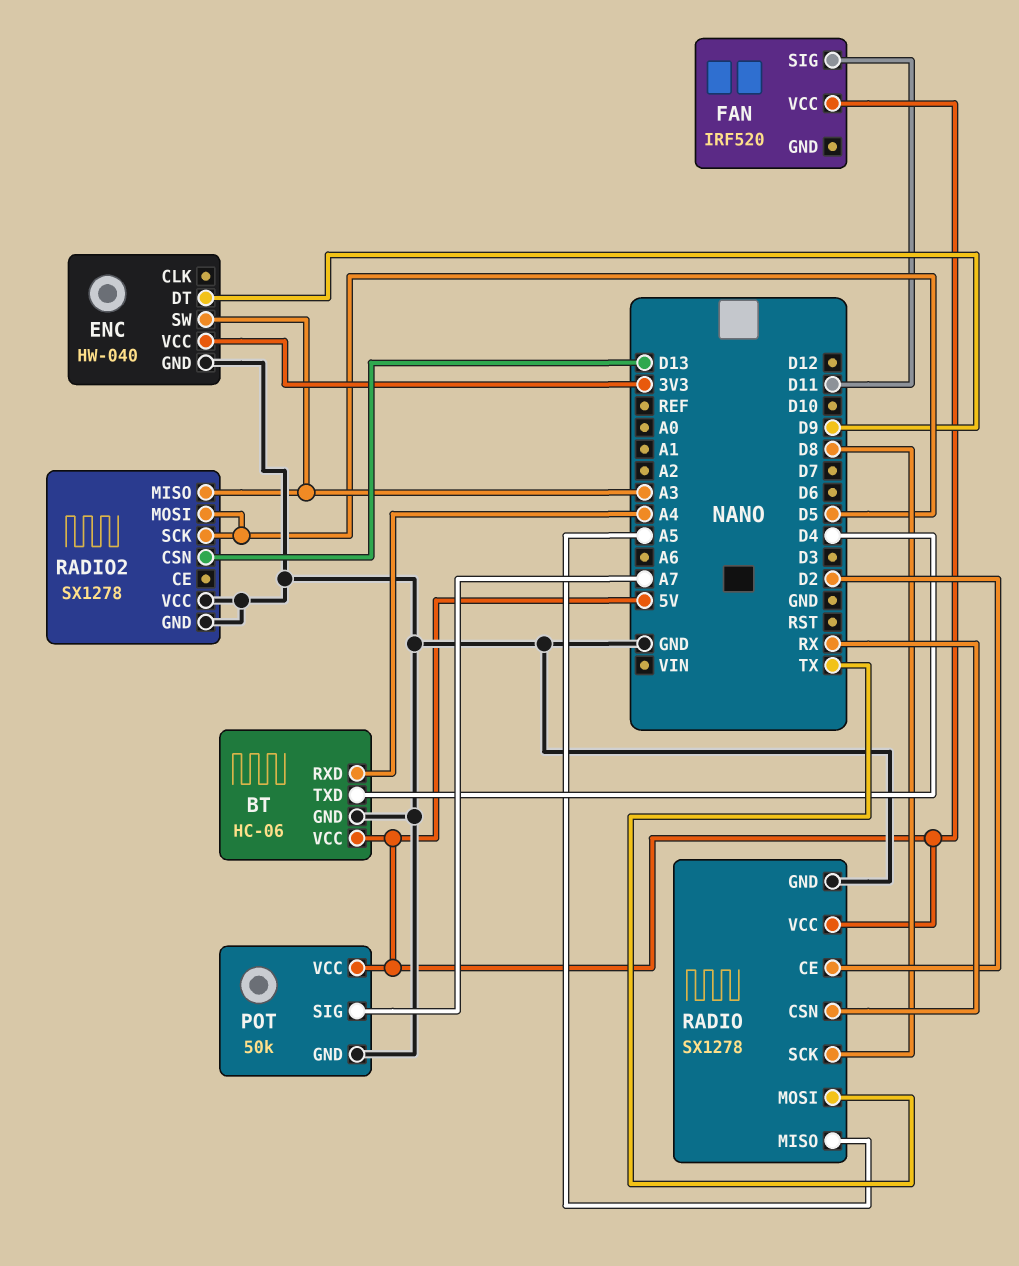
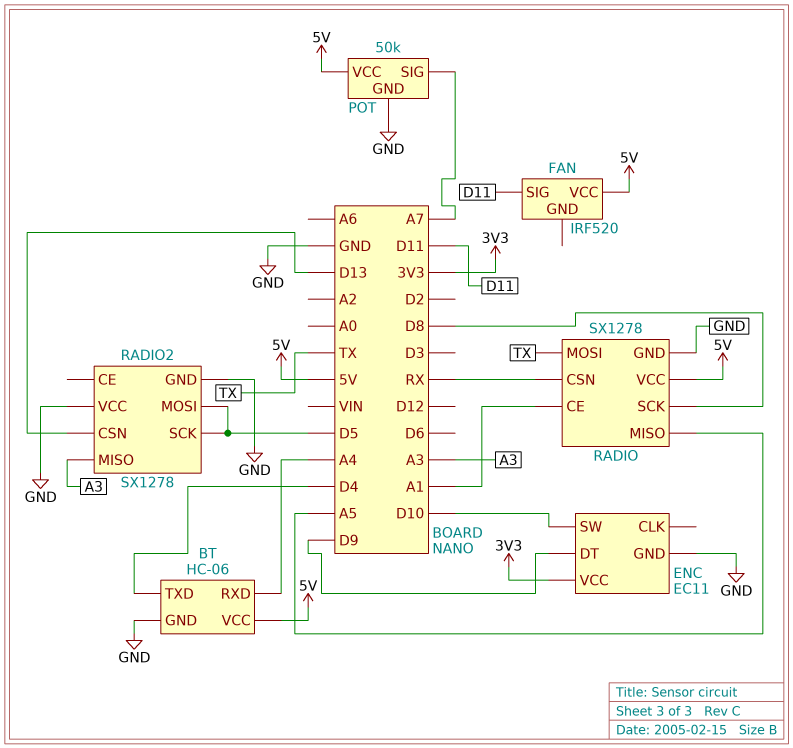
ENC: HW-040 -> EC11
ENC pin SW: A3 -> D10
RADIO pin CE: D2 -> A1

